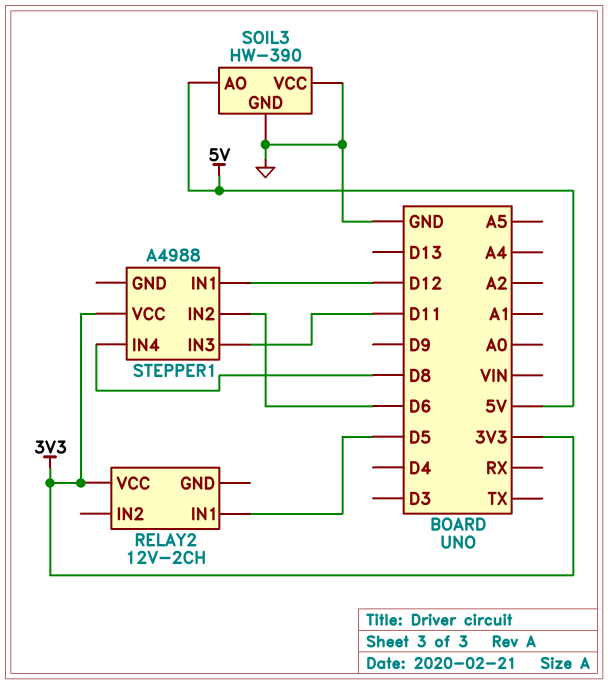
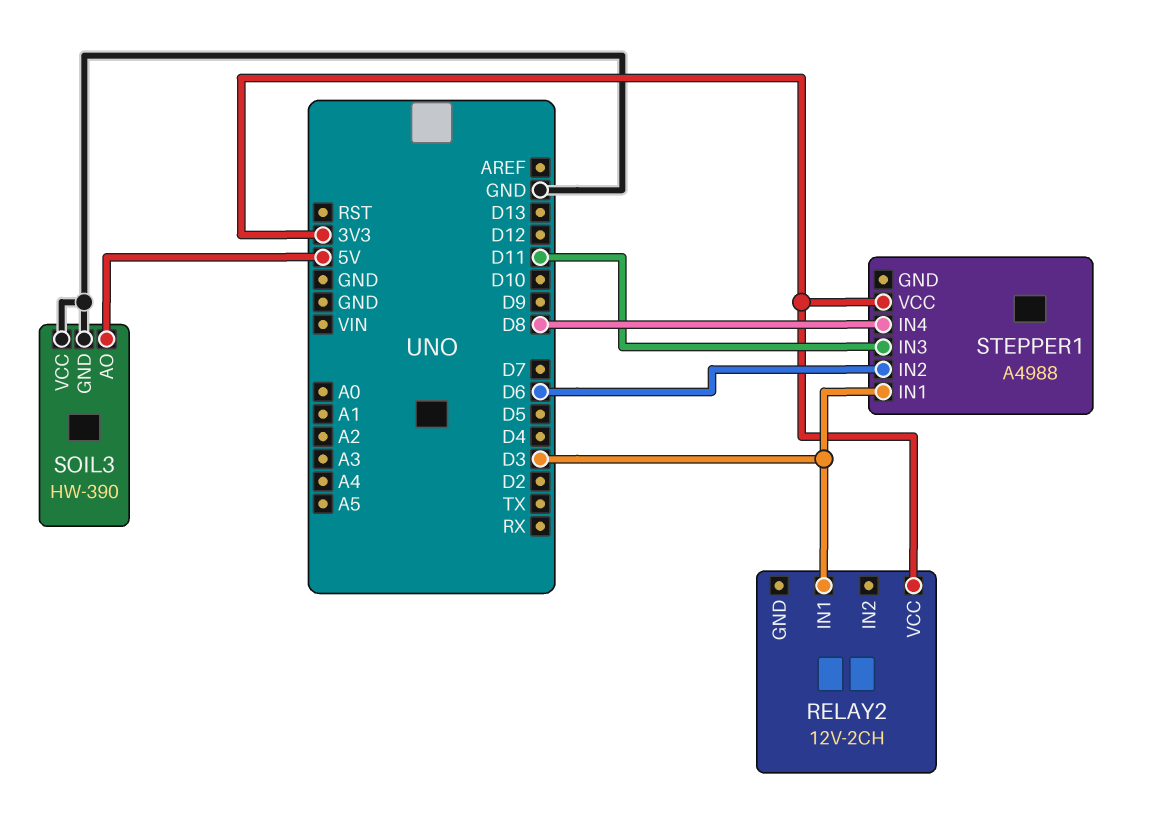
RELAY2 pin IN1: D5 -> D3
STEPPER1 pin IN1: D12 -> D3

